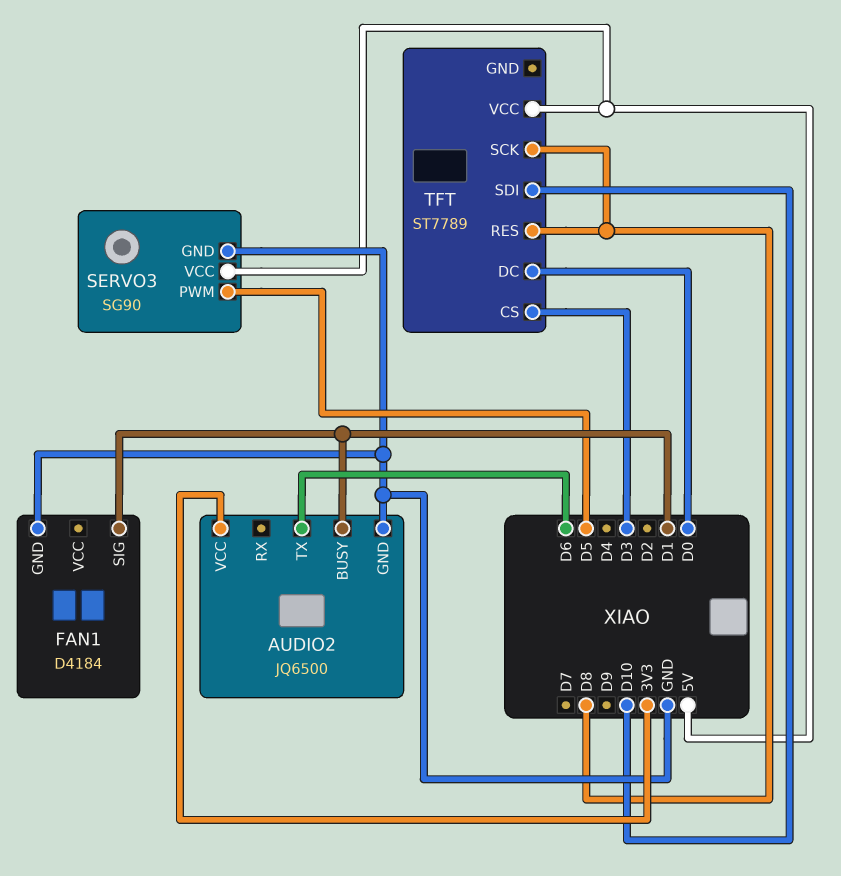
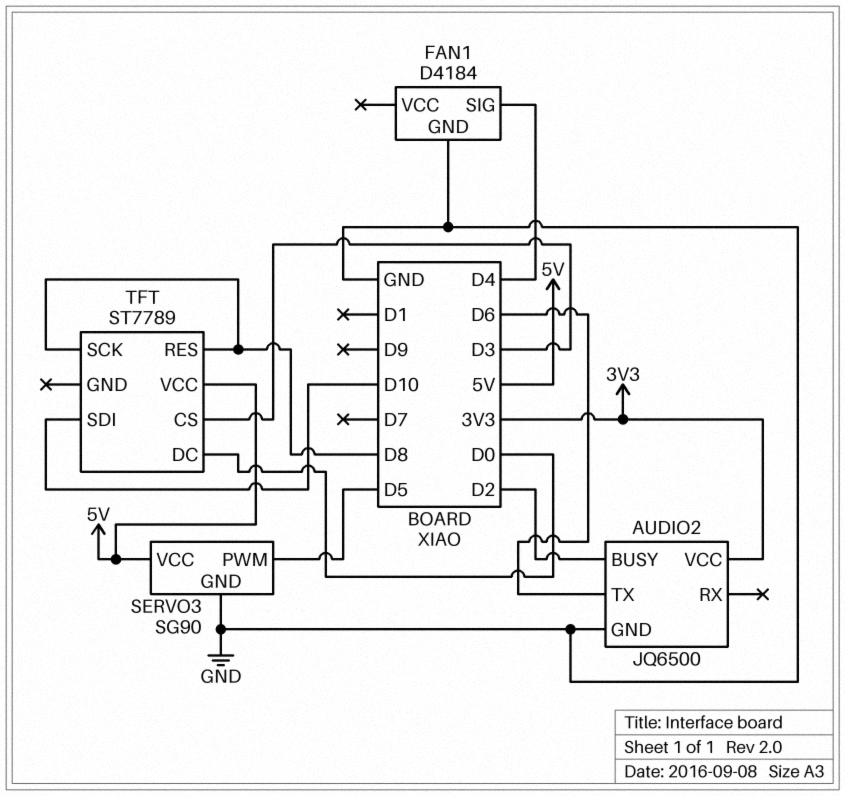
AUDIO2 pin BUSY: D1 -> D2
FAN1 pin SIG: D1 -> D4

